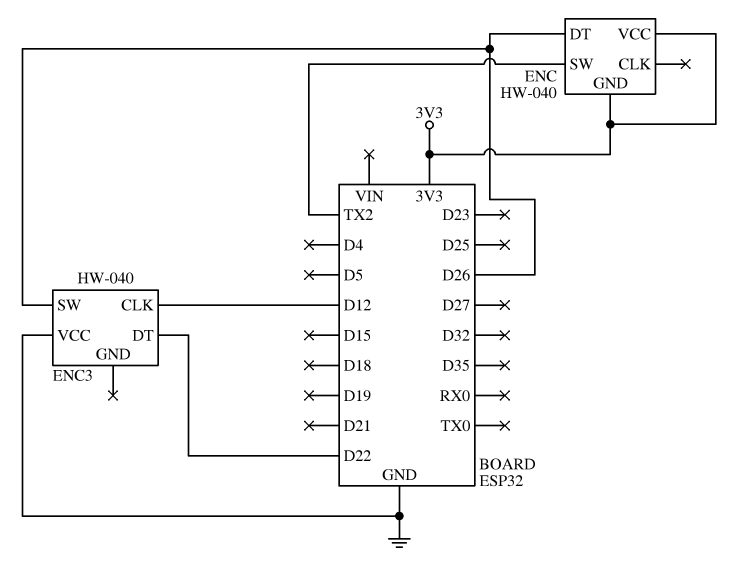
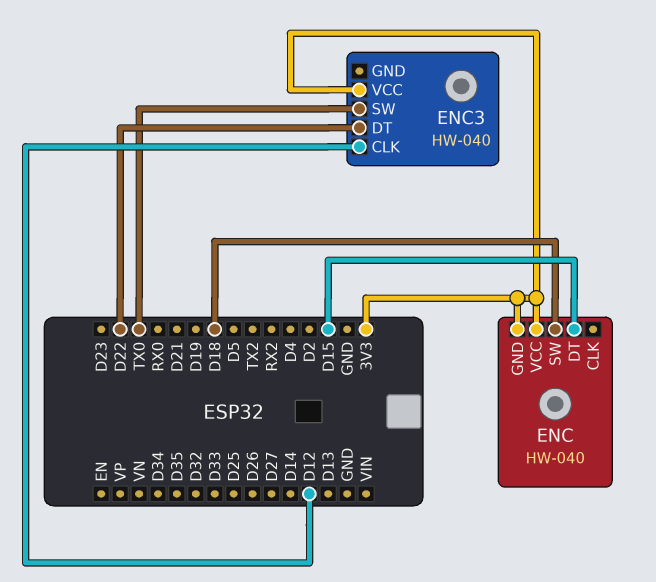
ENC pin DT: D26 -> D15
ENC pin SW: TX2 -> D18
ENC3 pin SW: D26 -> TX0
ENC3 pin VCC: GND -> 3V3

